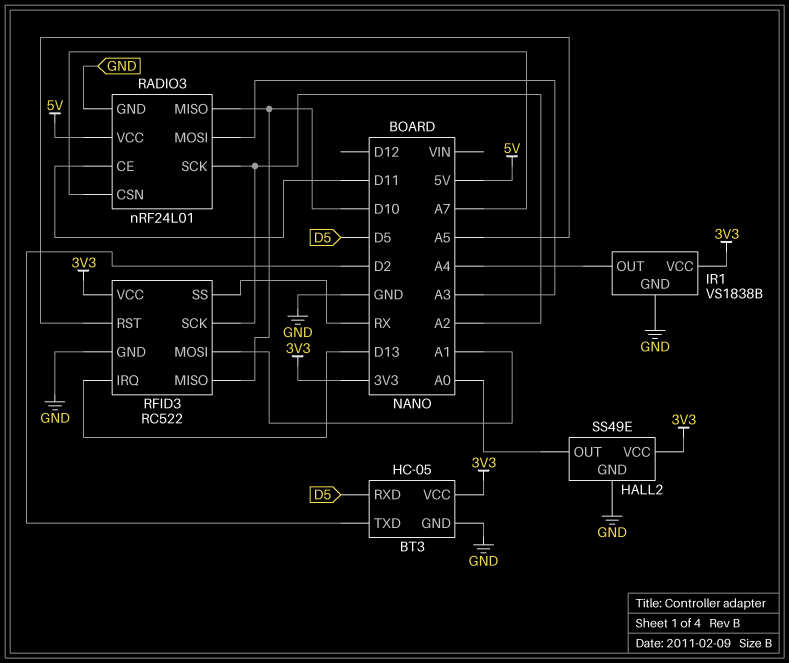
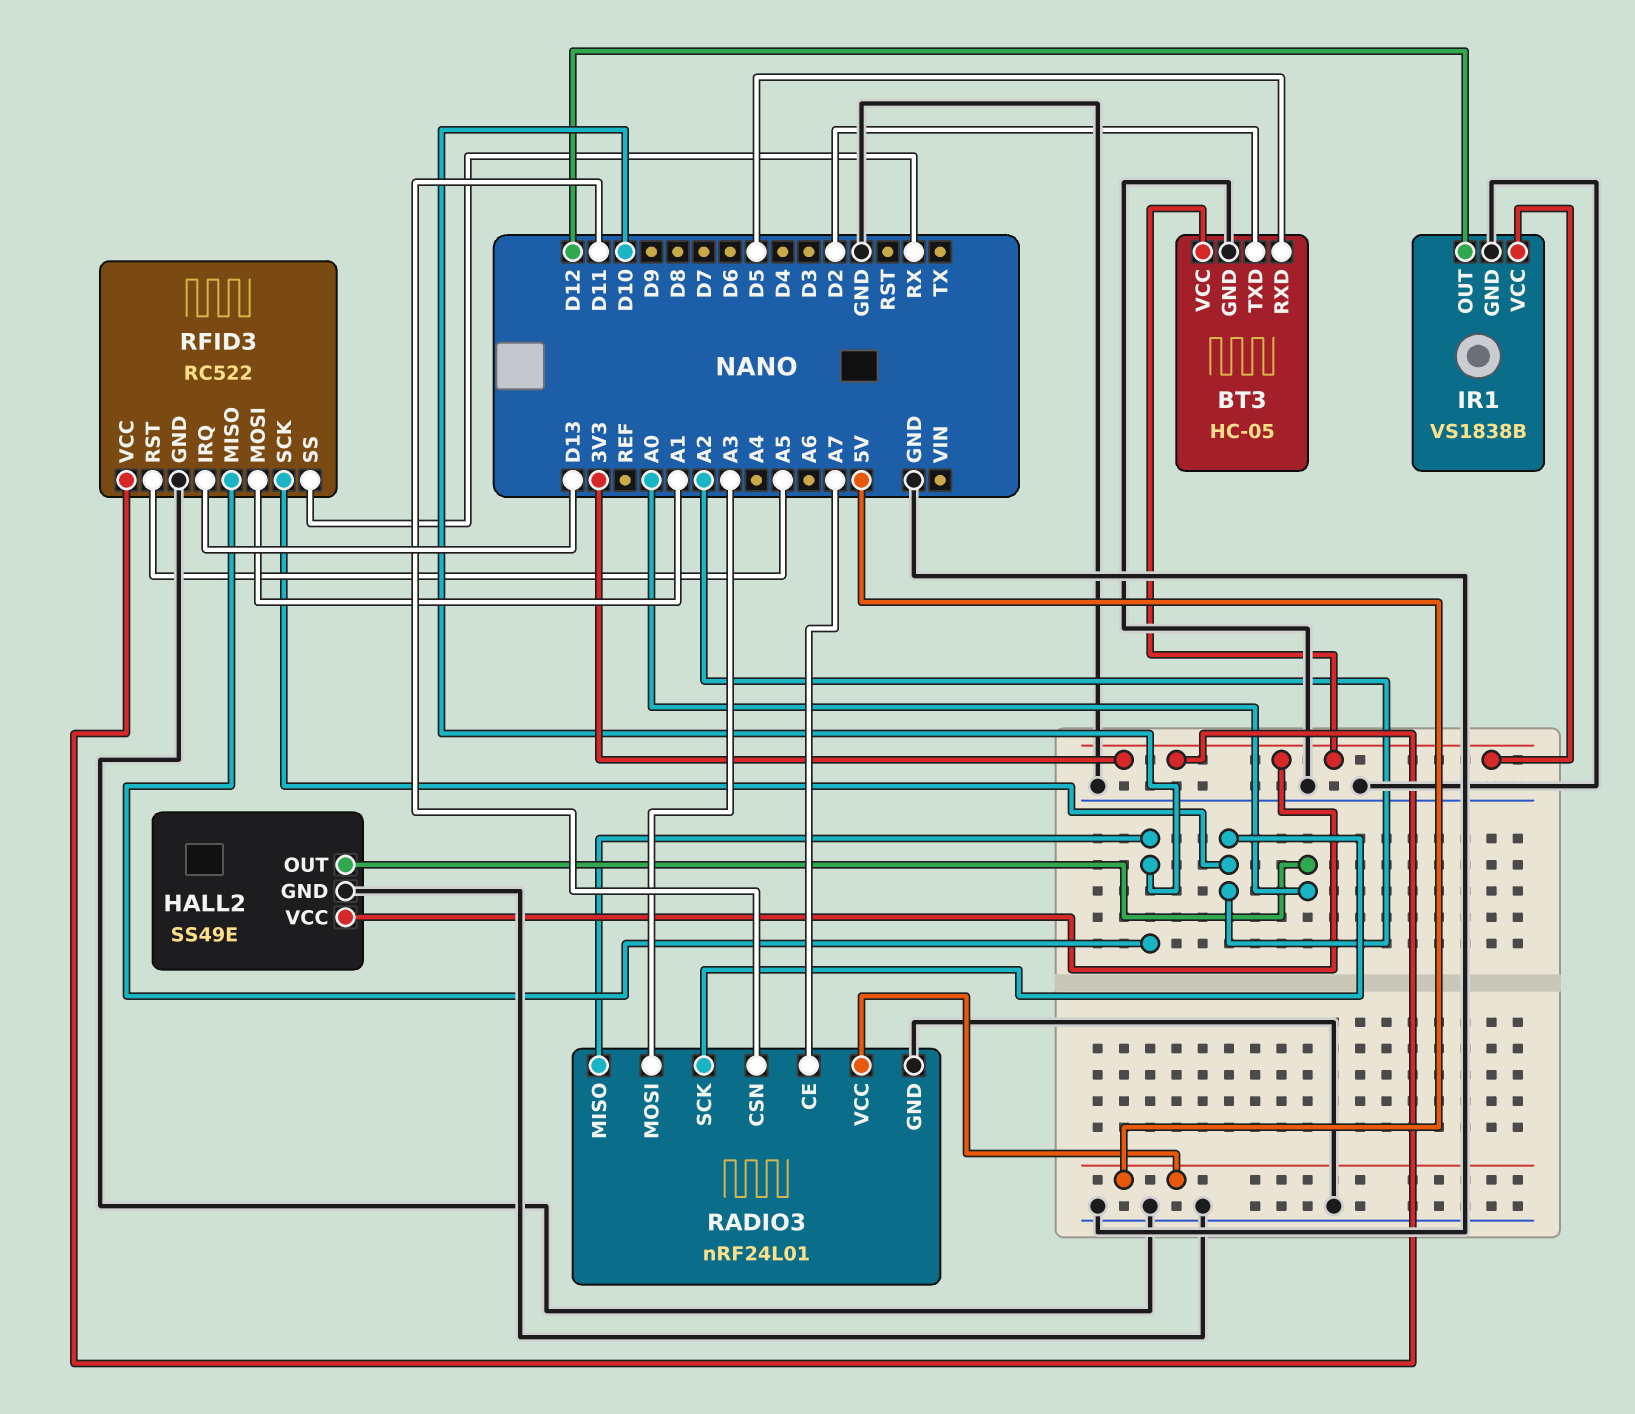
IR1 pin OUT: A4 -> D12
RADIO3 pin CE: D11 -> A7
RADIO3 pin CSN: A7 -> D11

